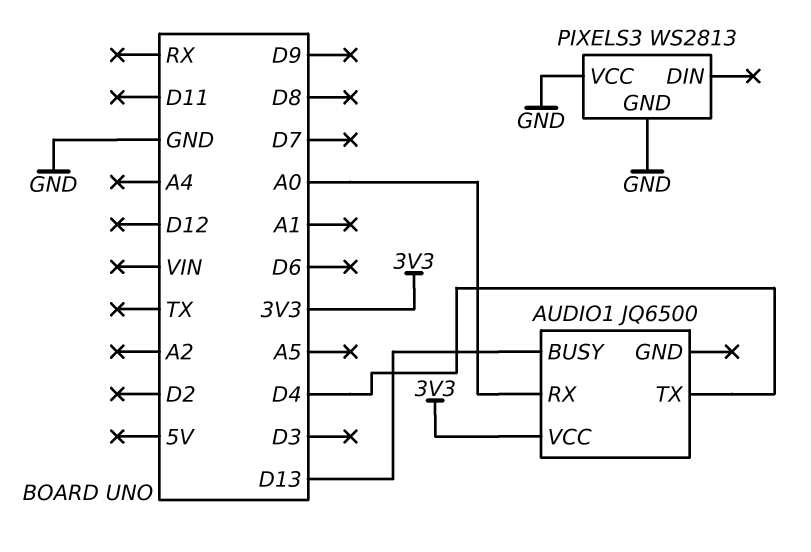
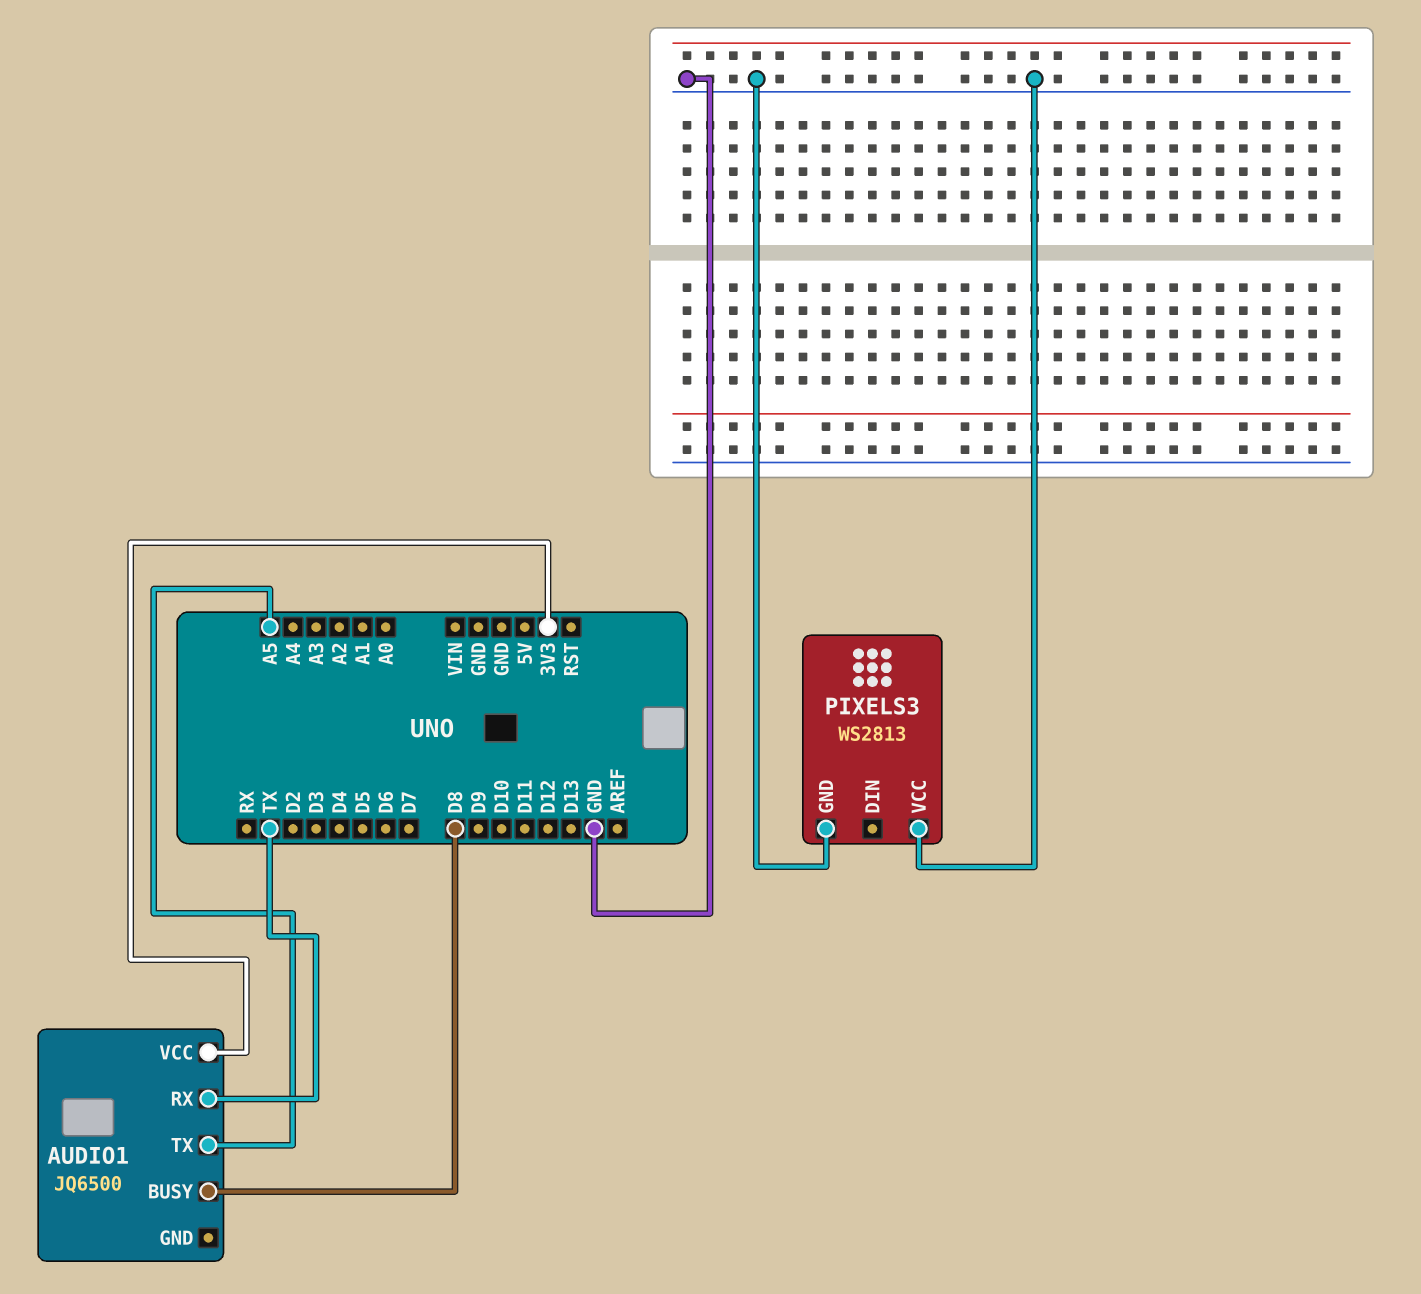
AUDIO1 pin BUSY: D13 -> D8
AUDIO1 pin RX: A0 -> TX
AUDIO1 pin TX: D4 -> A5

